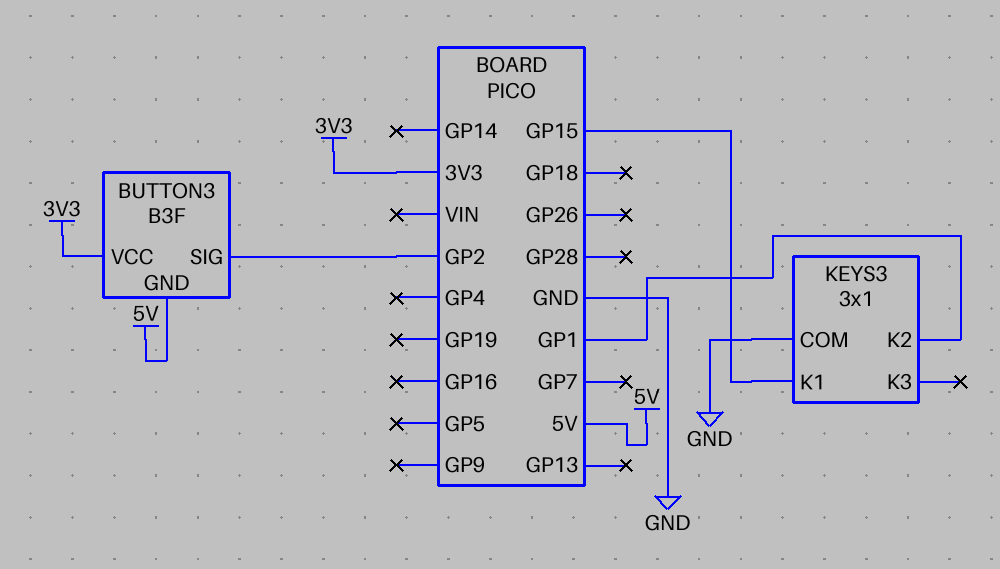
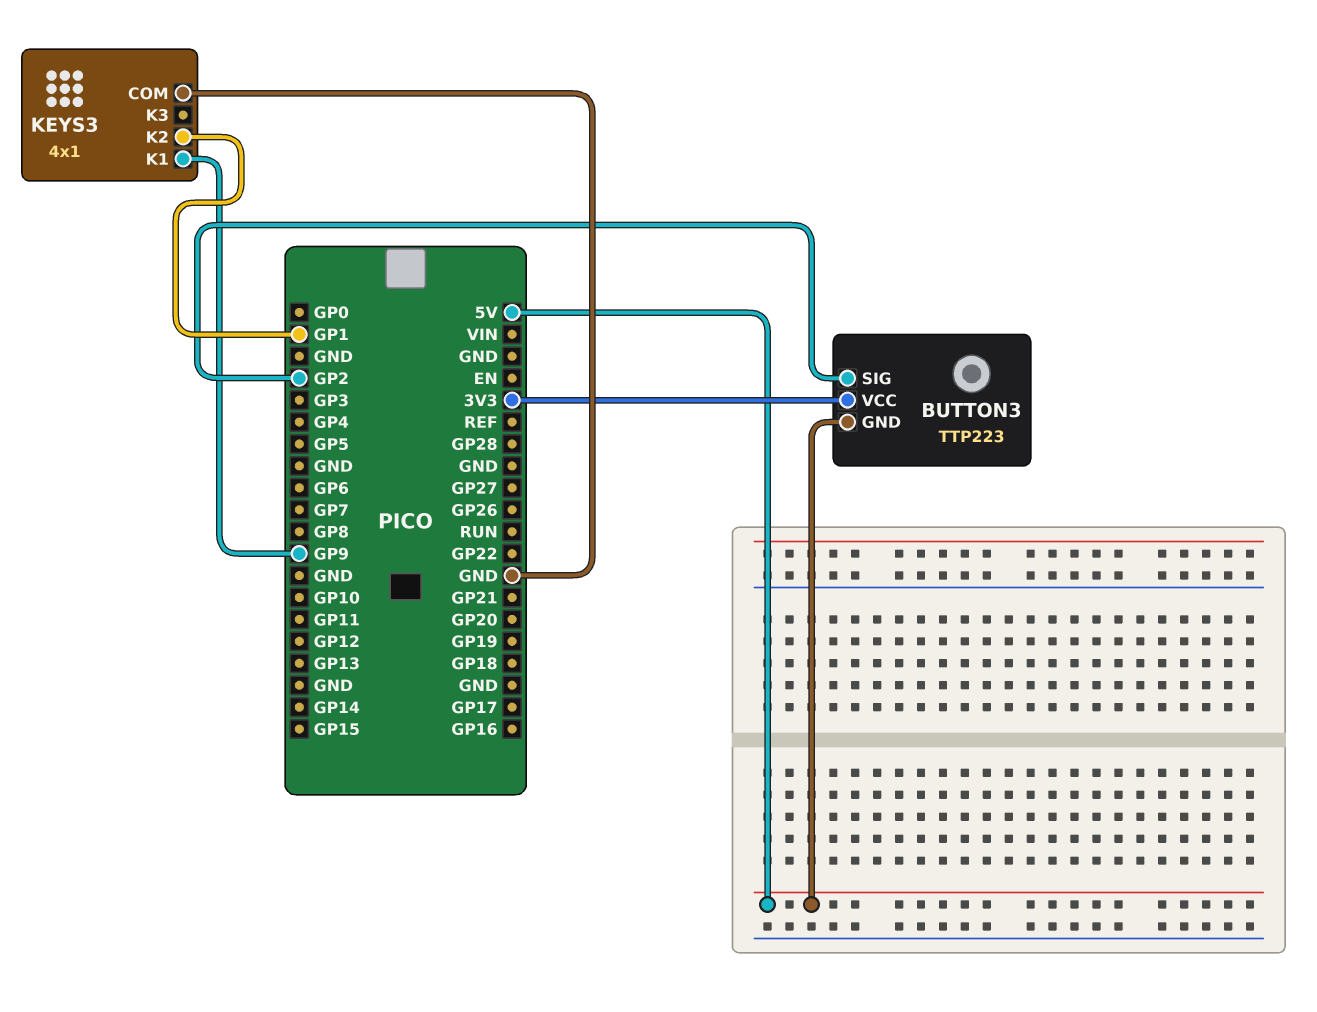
BUTTON3: B3F -> TTP223
KEYS3: 3x1 -> 4x1
KEYS3 pin K1: GP15 -> GP9

